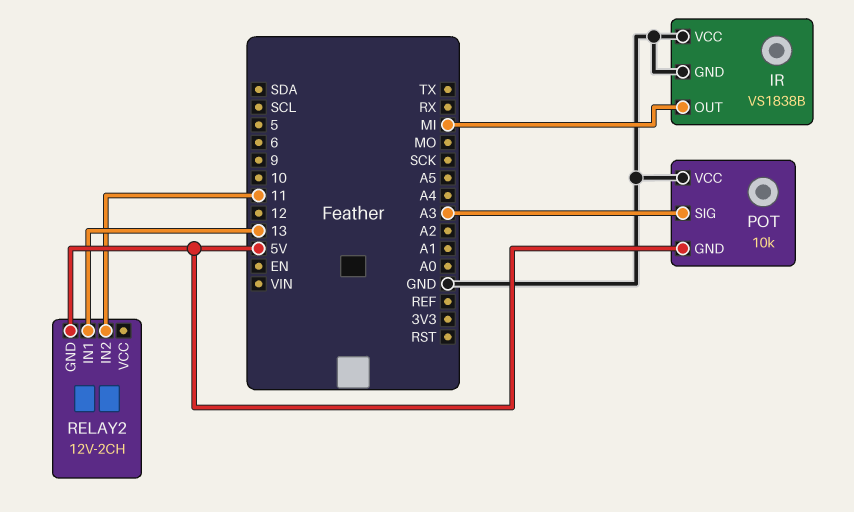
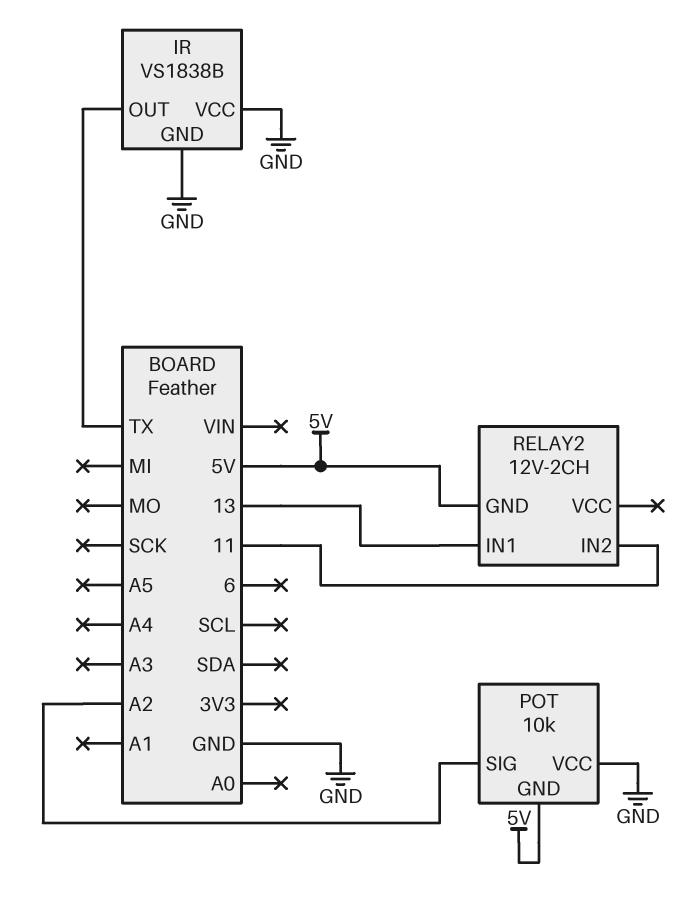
IR pin OUT: MI -> TX
POT pin SIG: A3 -> A2

